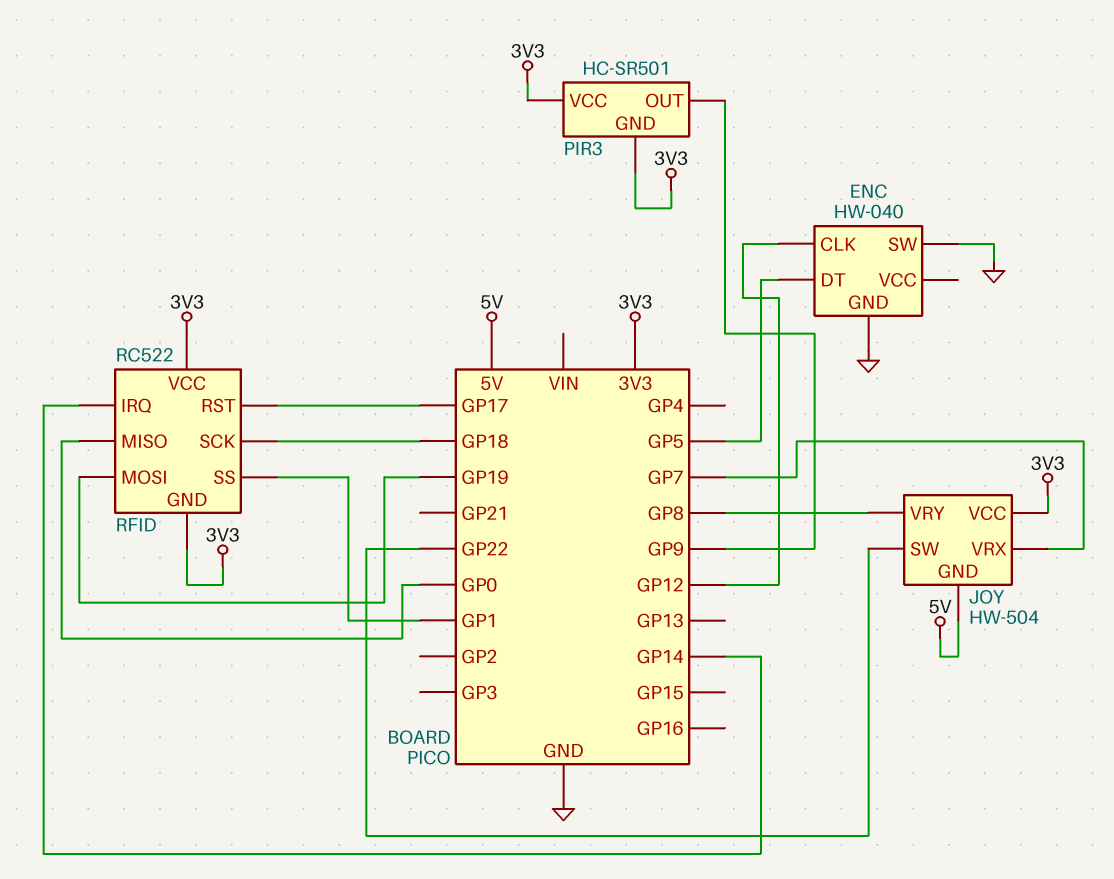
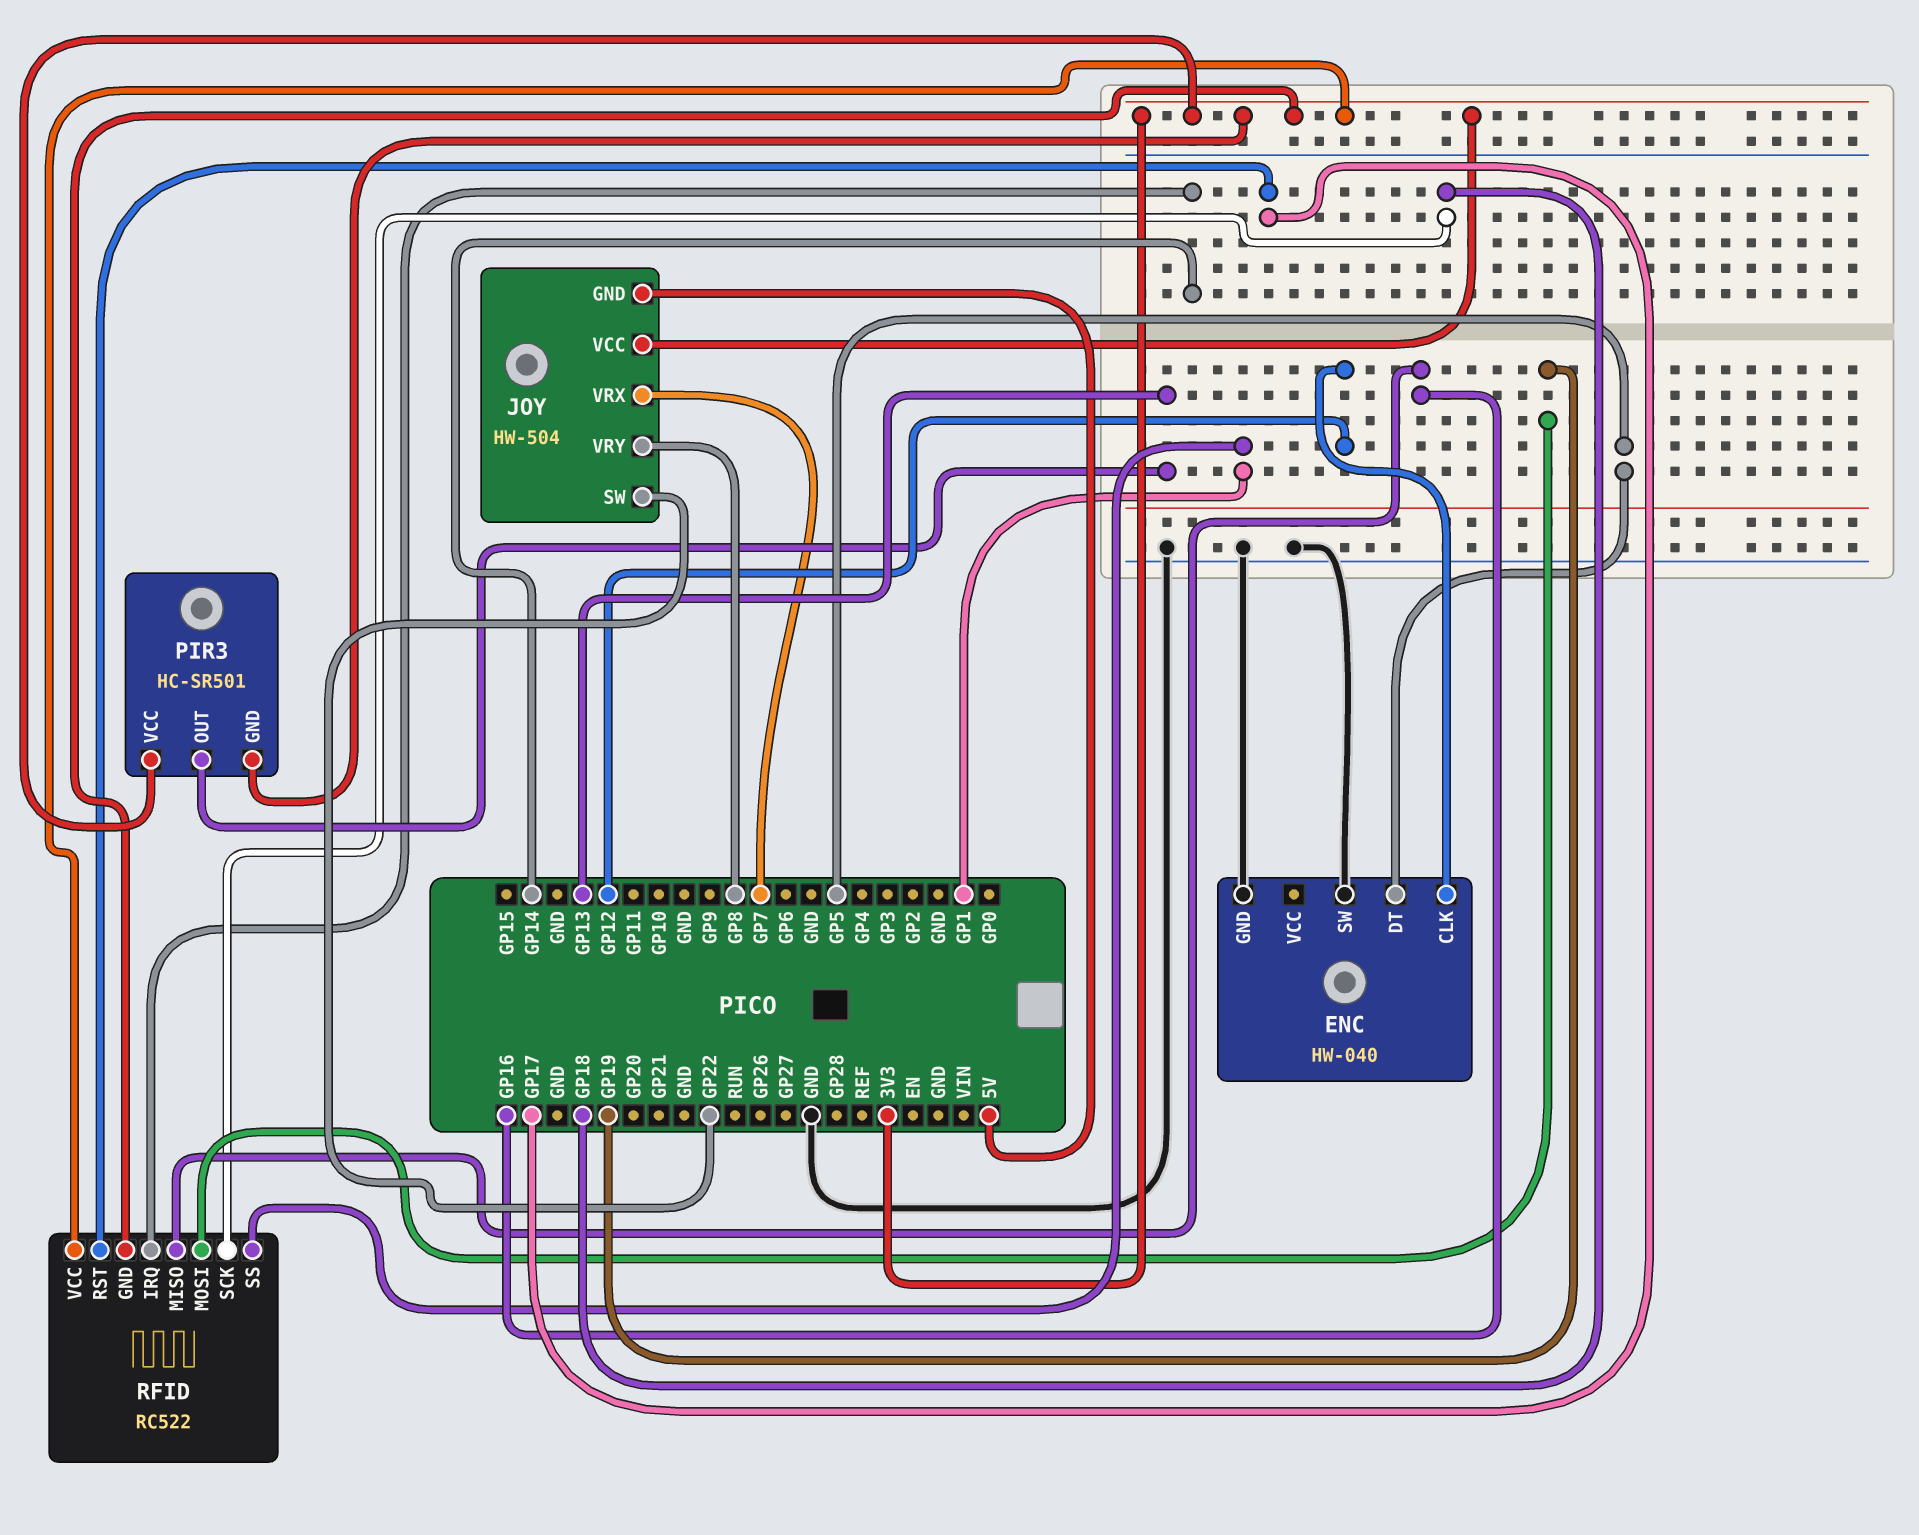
PIR3 pin OUT: GP9 -> GP13
RFID pin MISO: GP0 -> GP16

